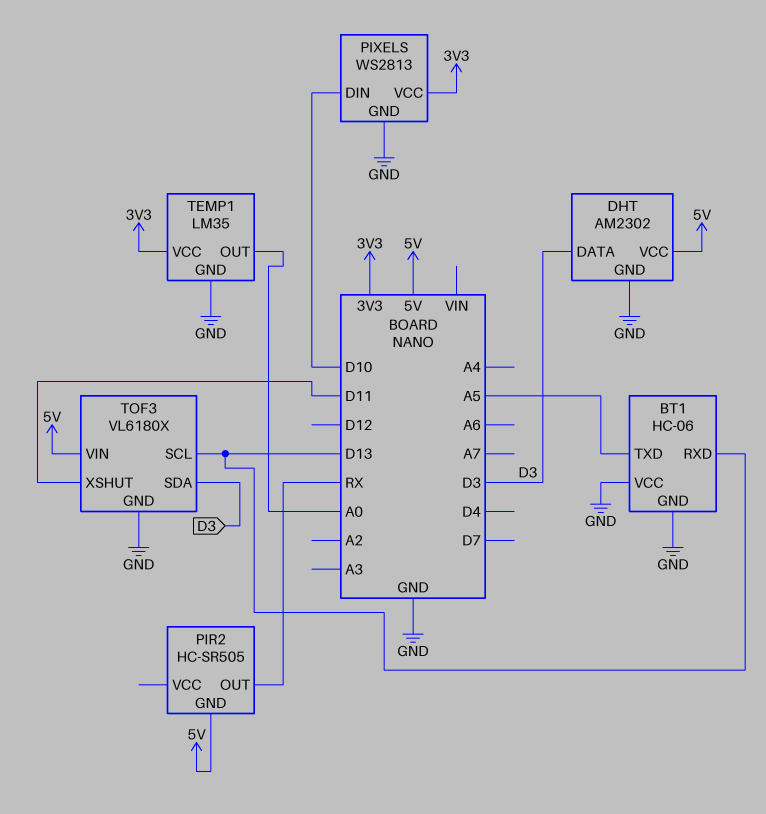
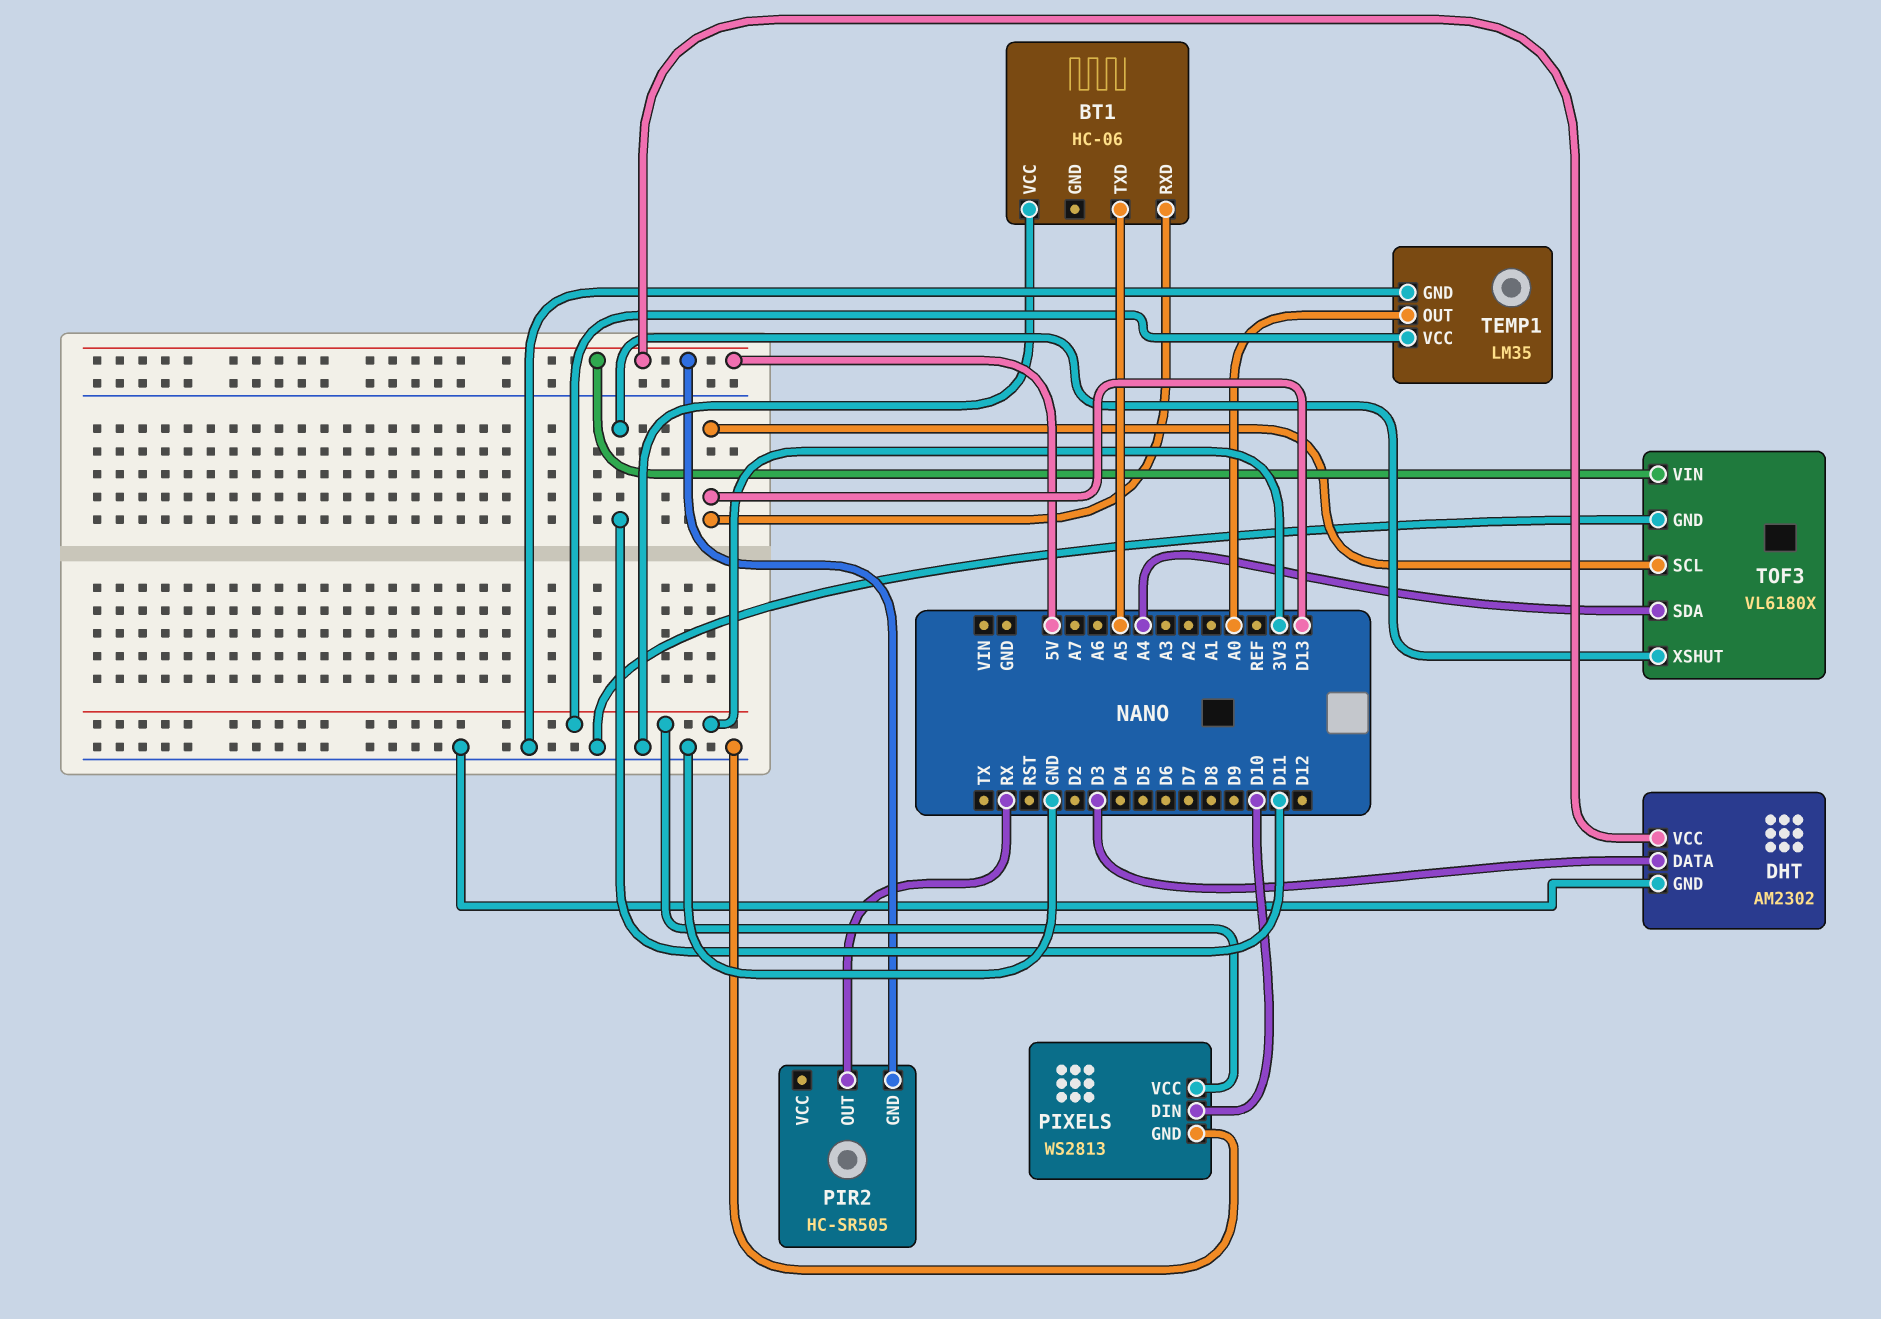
BT1 pin GND: GND -> none
TOF3 pin SDA: D3 -> A4

